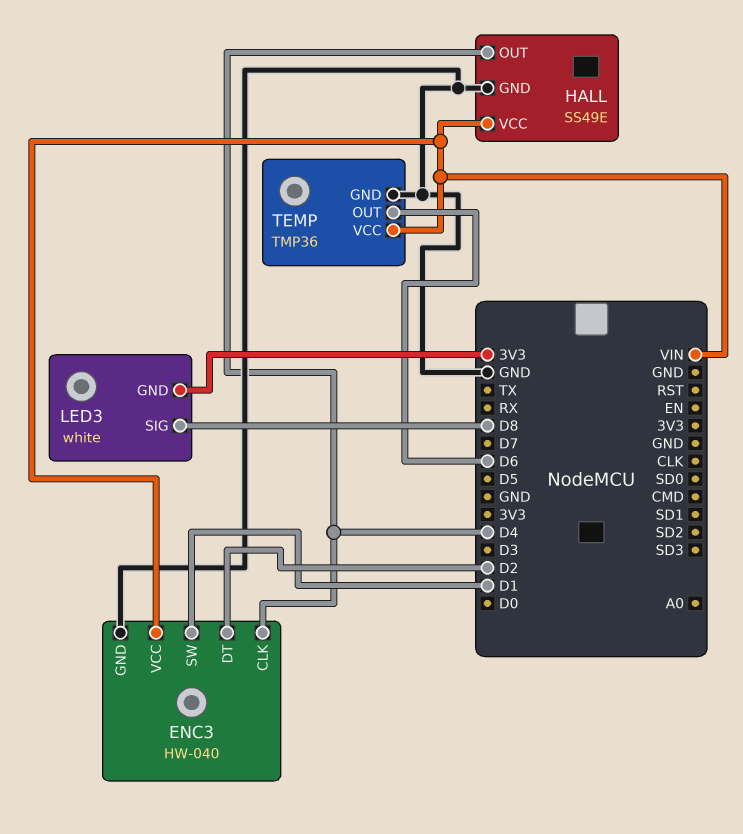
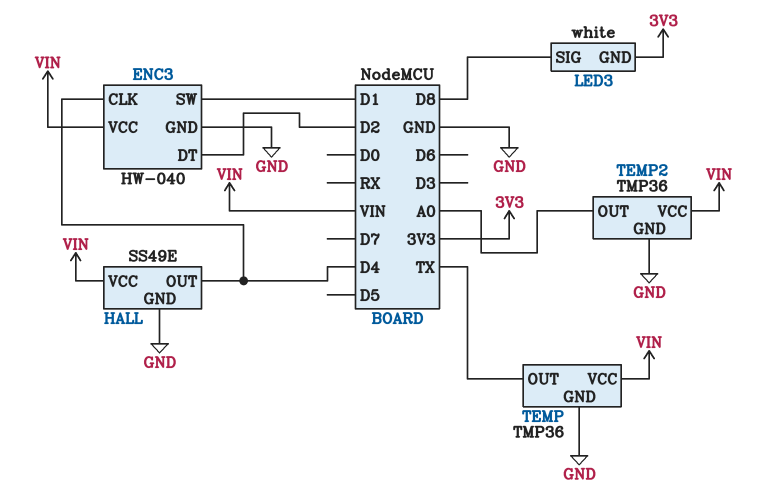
TEMP pin OUT: D6 -> TX
TEMP2: none -> TMP36
TEMP2 pin GND: none -> GND
TEMP2 pin OUT: none -> A0
TEMP2 pin VCC: none -> VIN

